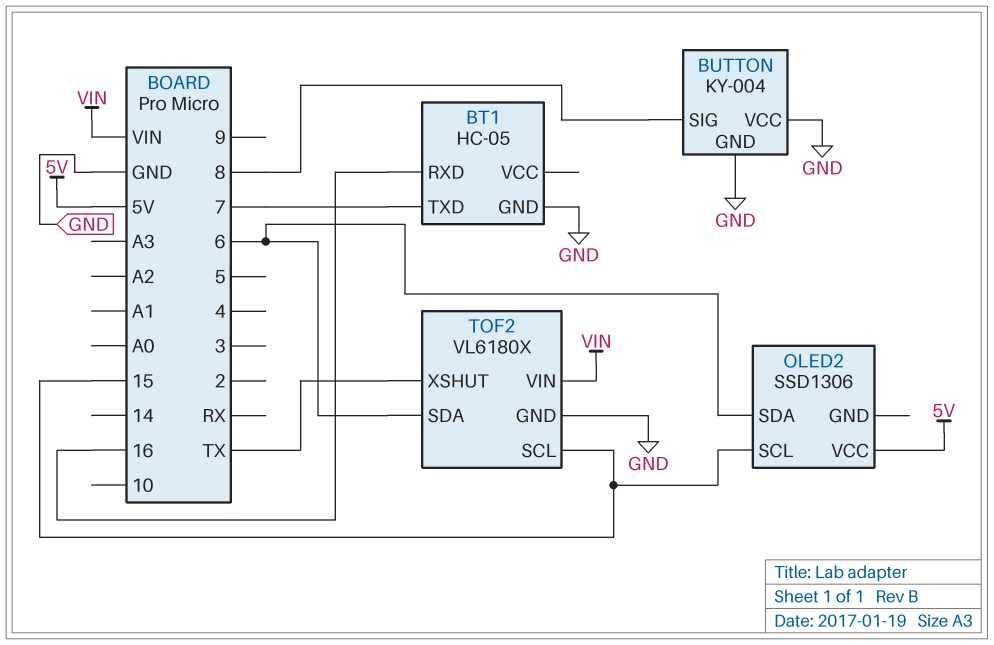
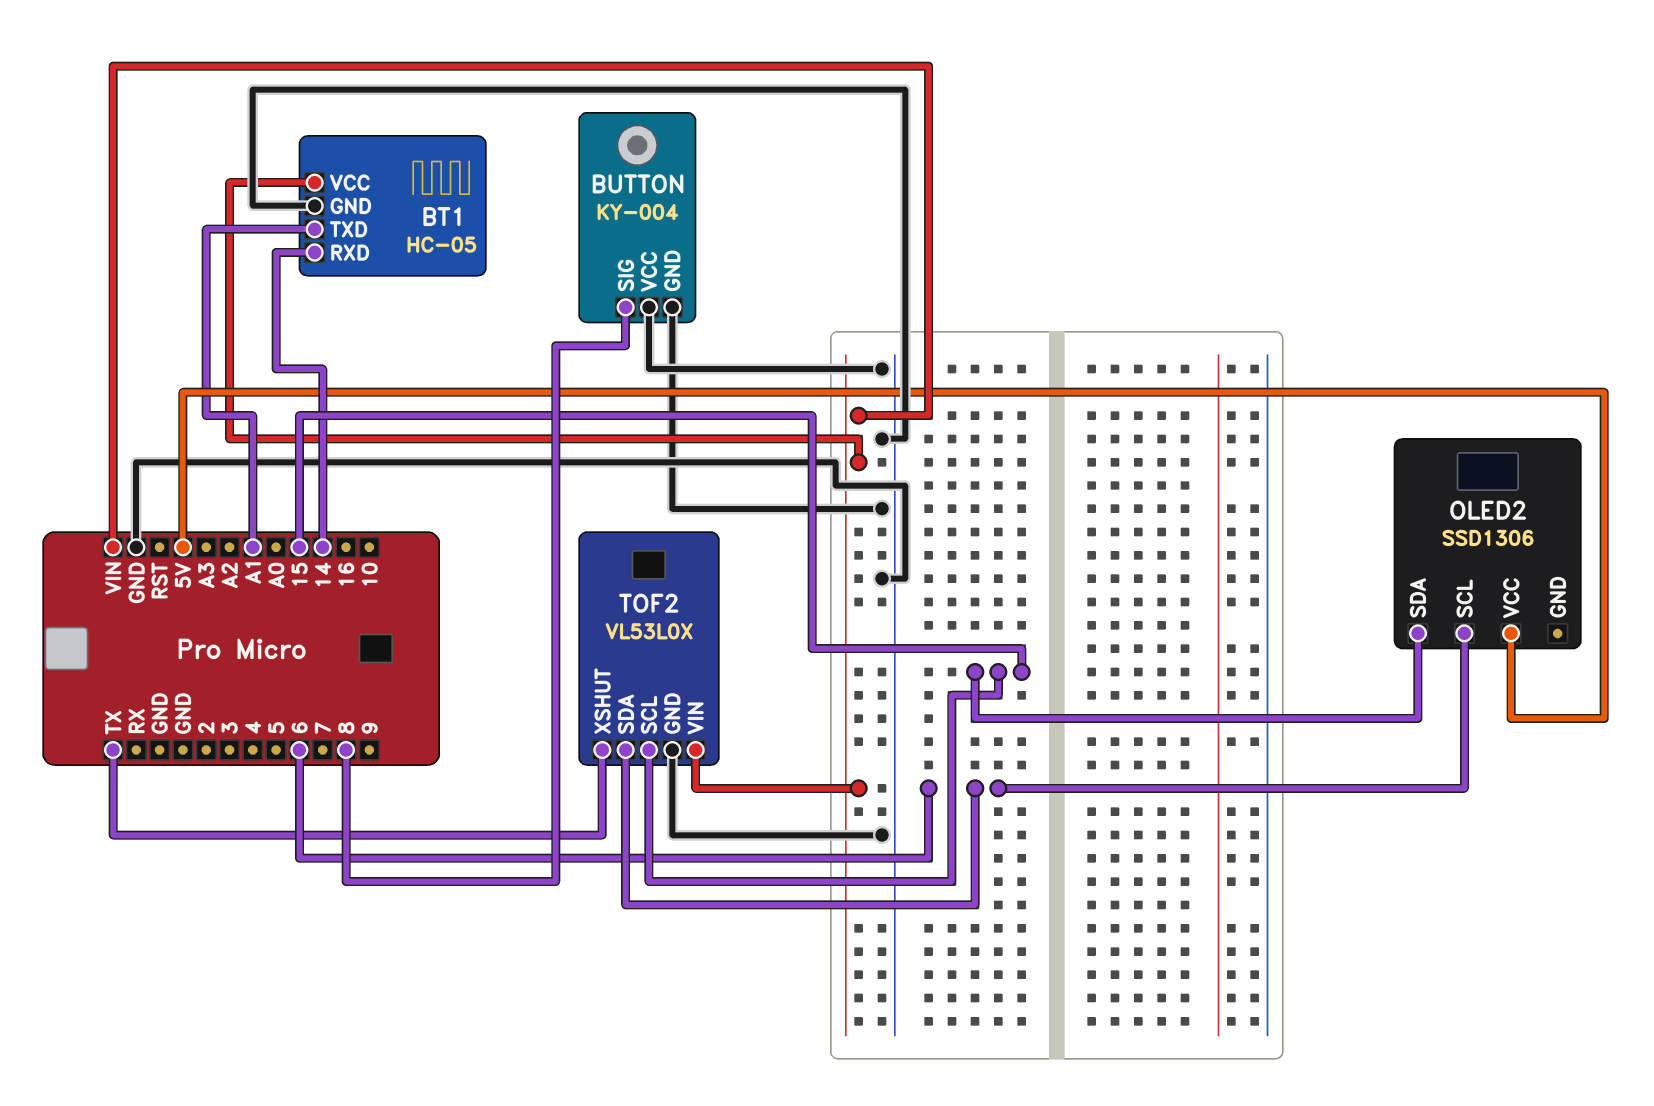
BT1 pin RXD: 16 -> 14
BT1 pin TXD: 7 -> A1
BT1 pin VCC: none -> VIN
OLED2 pin SCL: 15 -> 6
OLED2 pin SDA: 6 -> 15
TOF2: VL6180X -> VL53L0X

